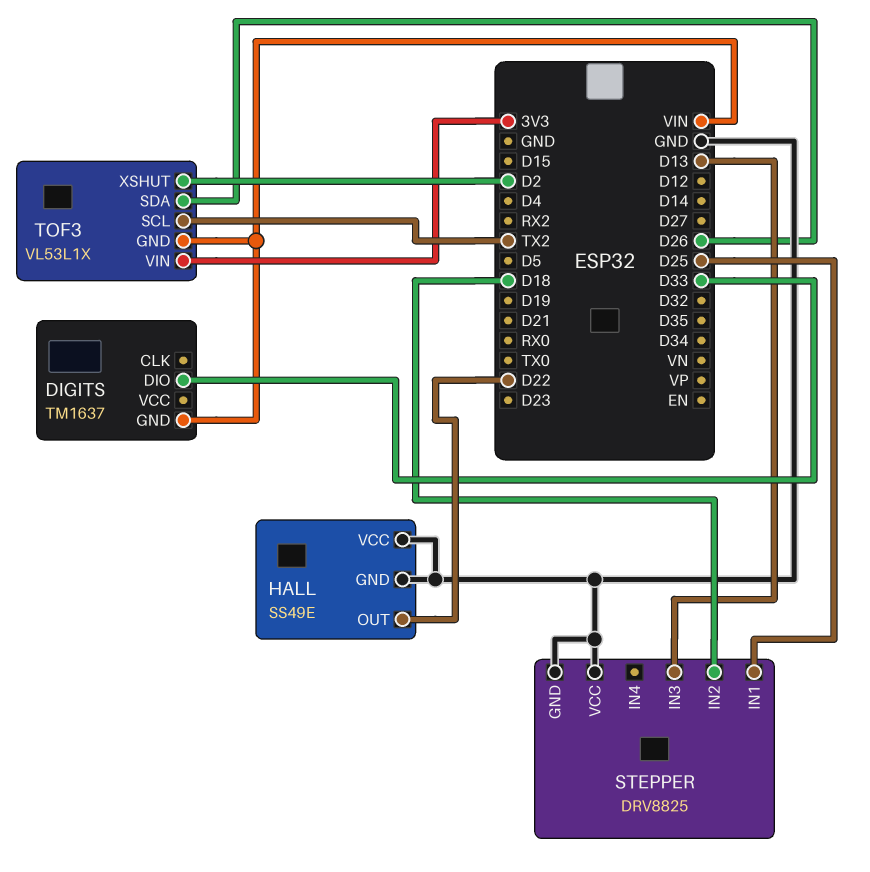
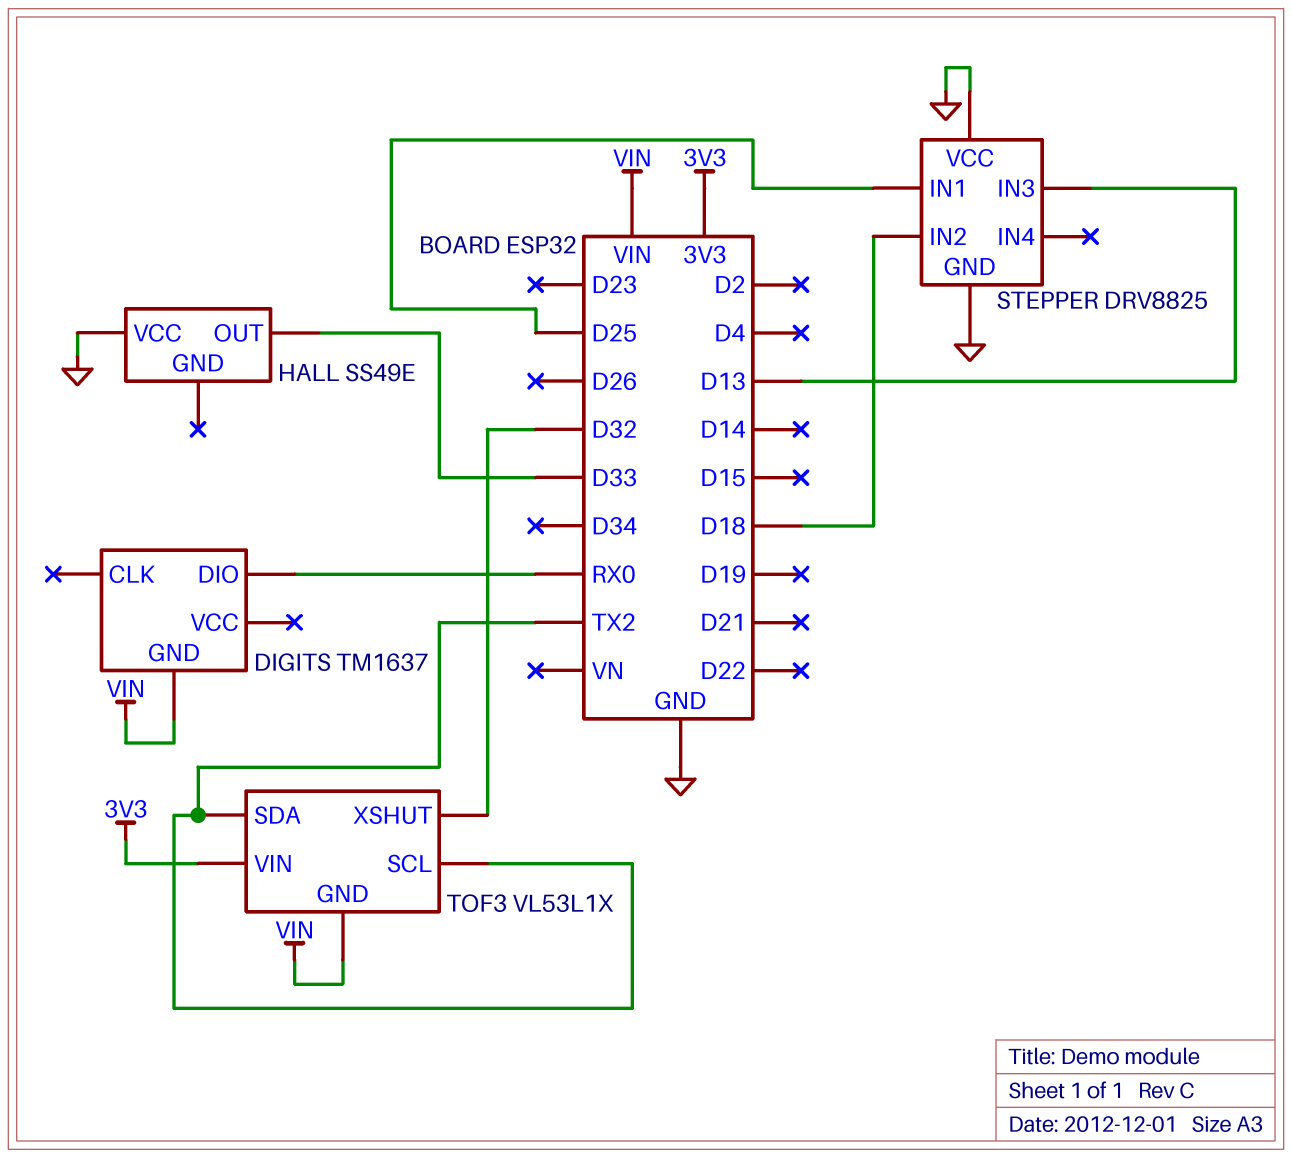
DIGITS pin DIO: D33 -> RX0
HALL pin GND: GND -> none
HALL pin OUT: D22 -> D33
TOF3 pin SDA: D26 -> TX2
TOF3 pin XSHUT: D2 -> D32

